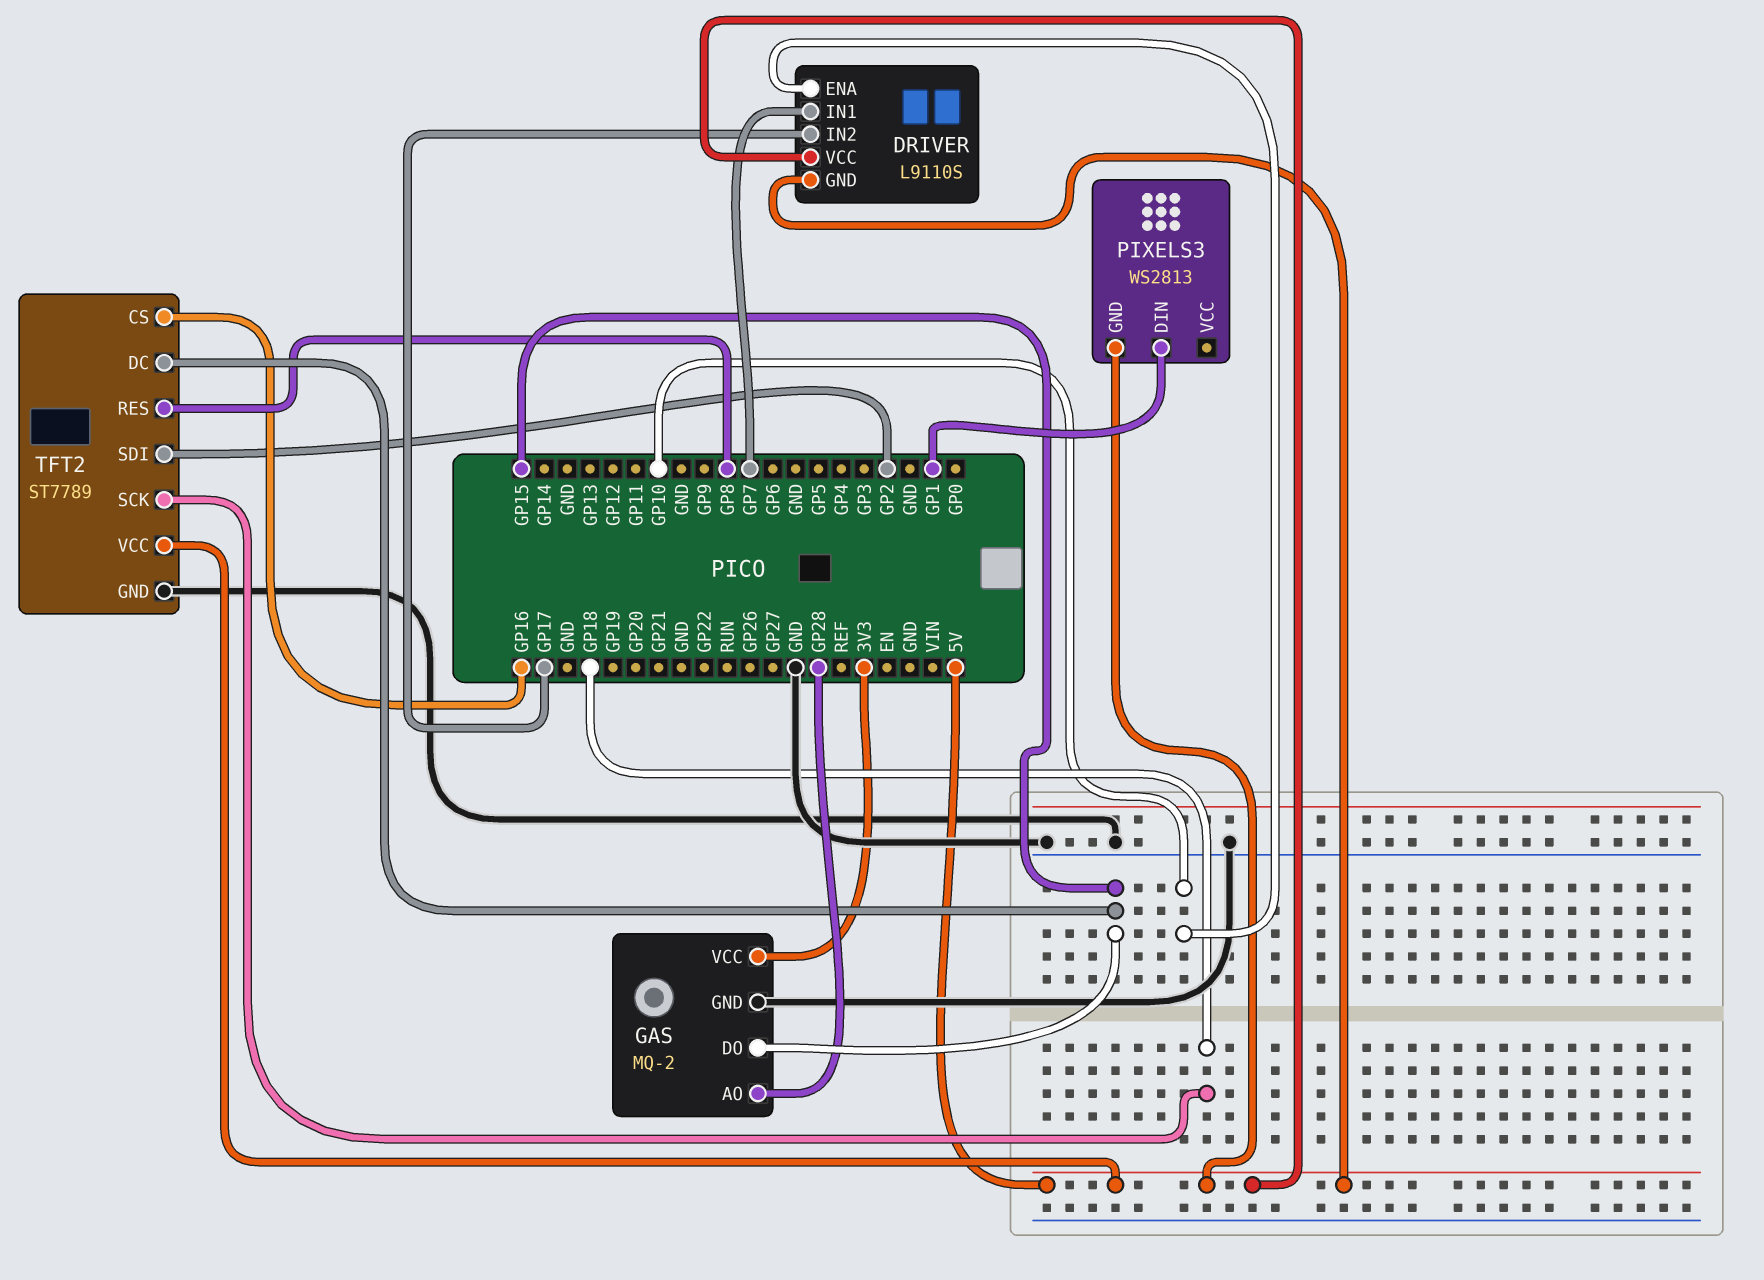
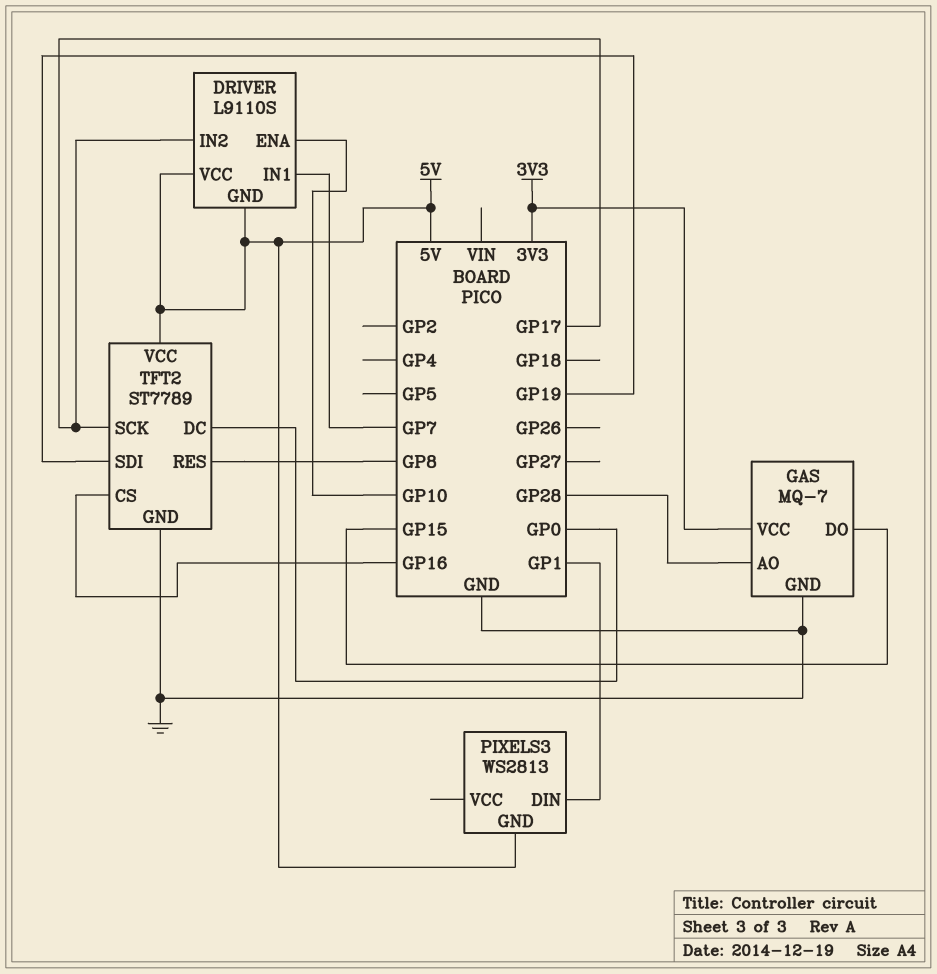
GAS: MQ-2 -> MQ-7
TFT2 pin DC: GP15 -> GP0
TFT2 pin SCK: GP18 -> GP17
TFT2 pin SDI: GP2 -> GP19

